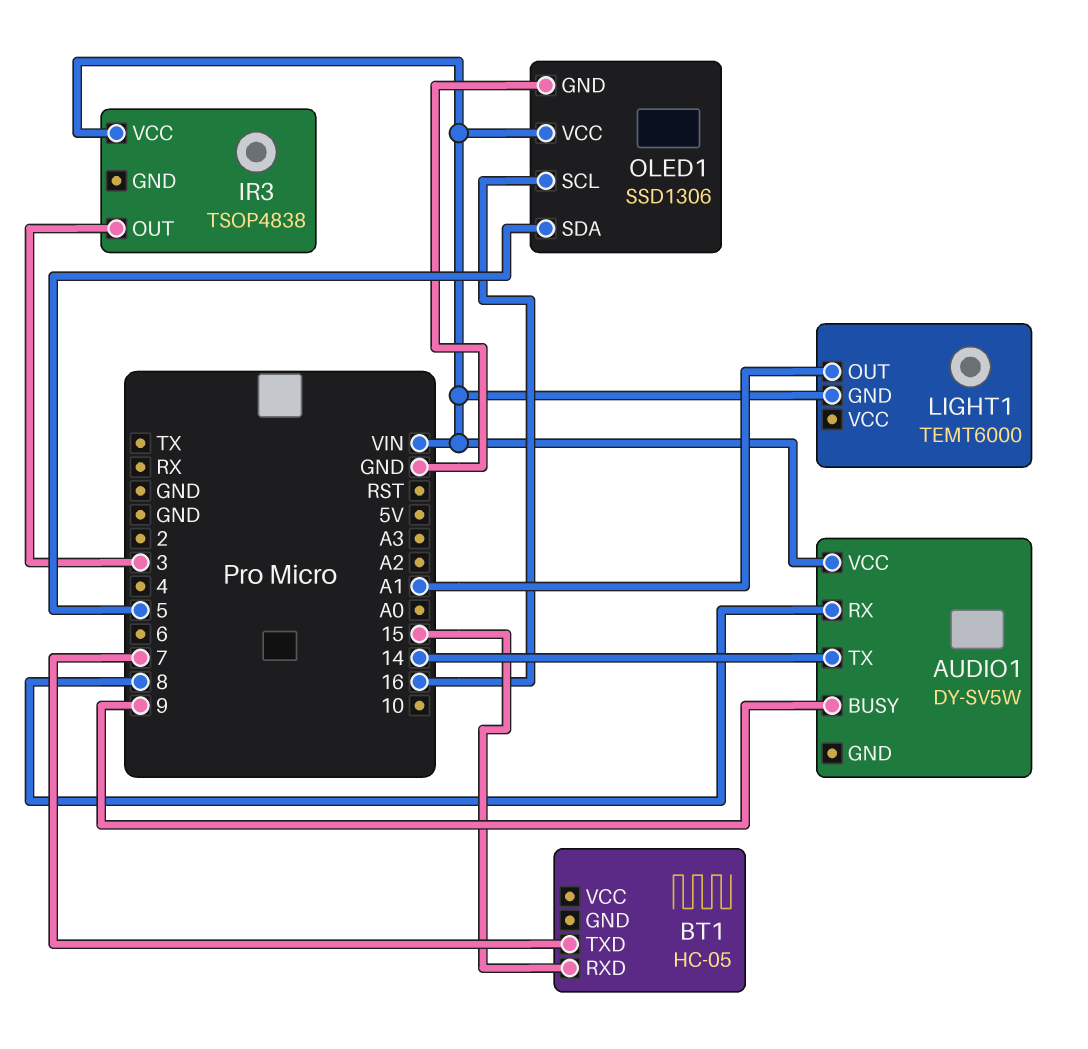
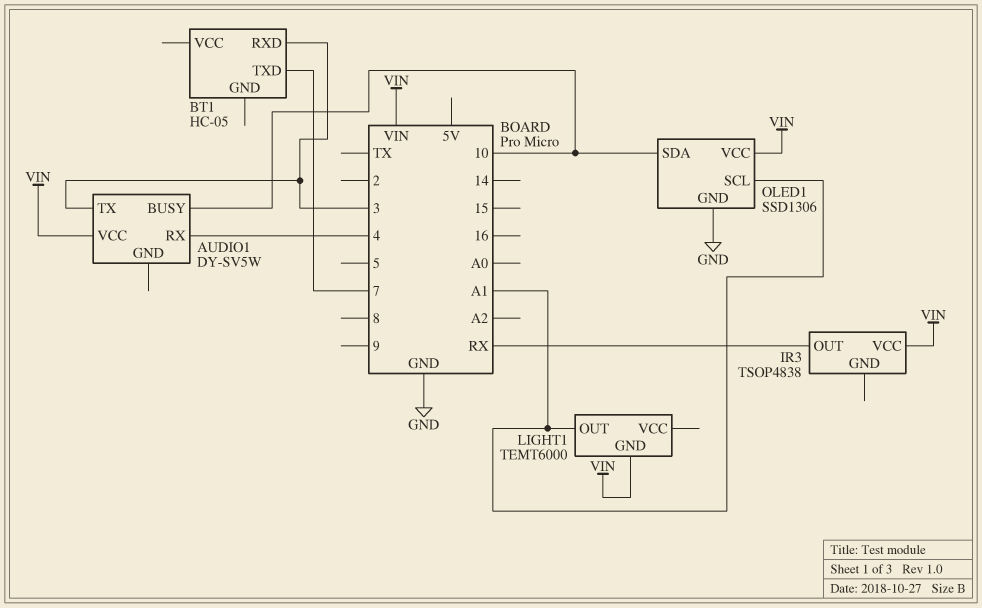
AUDIO1 pin BUSY: 9 -> 10
AUDIO1 pin RX: 8 -> 4
AUDIO1 pin TX: 14 -> 3
BT1 pin RXD: 15 -> 3
IR3 pin OUT: 3 -> RX
OLED1 pin SCL: 16 -> A1
OLED1 pin SDA: 5 -> 10

